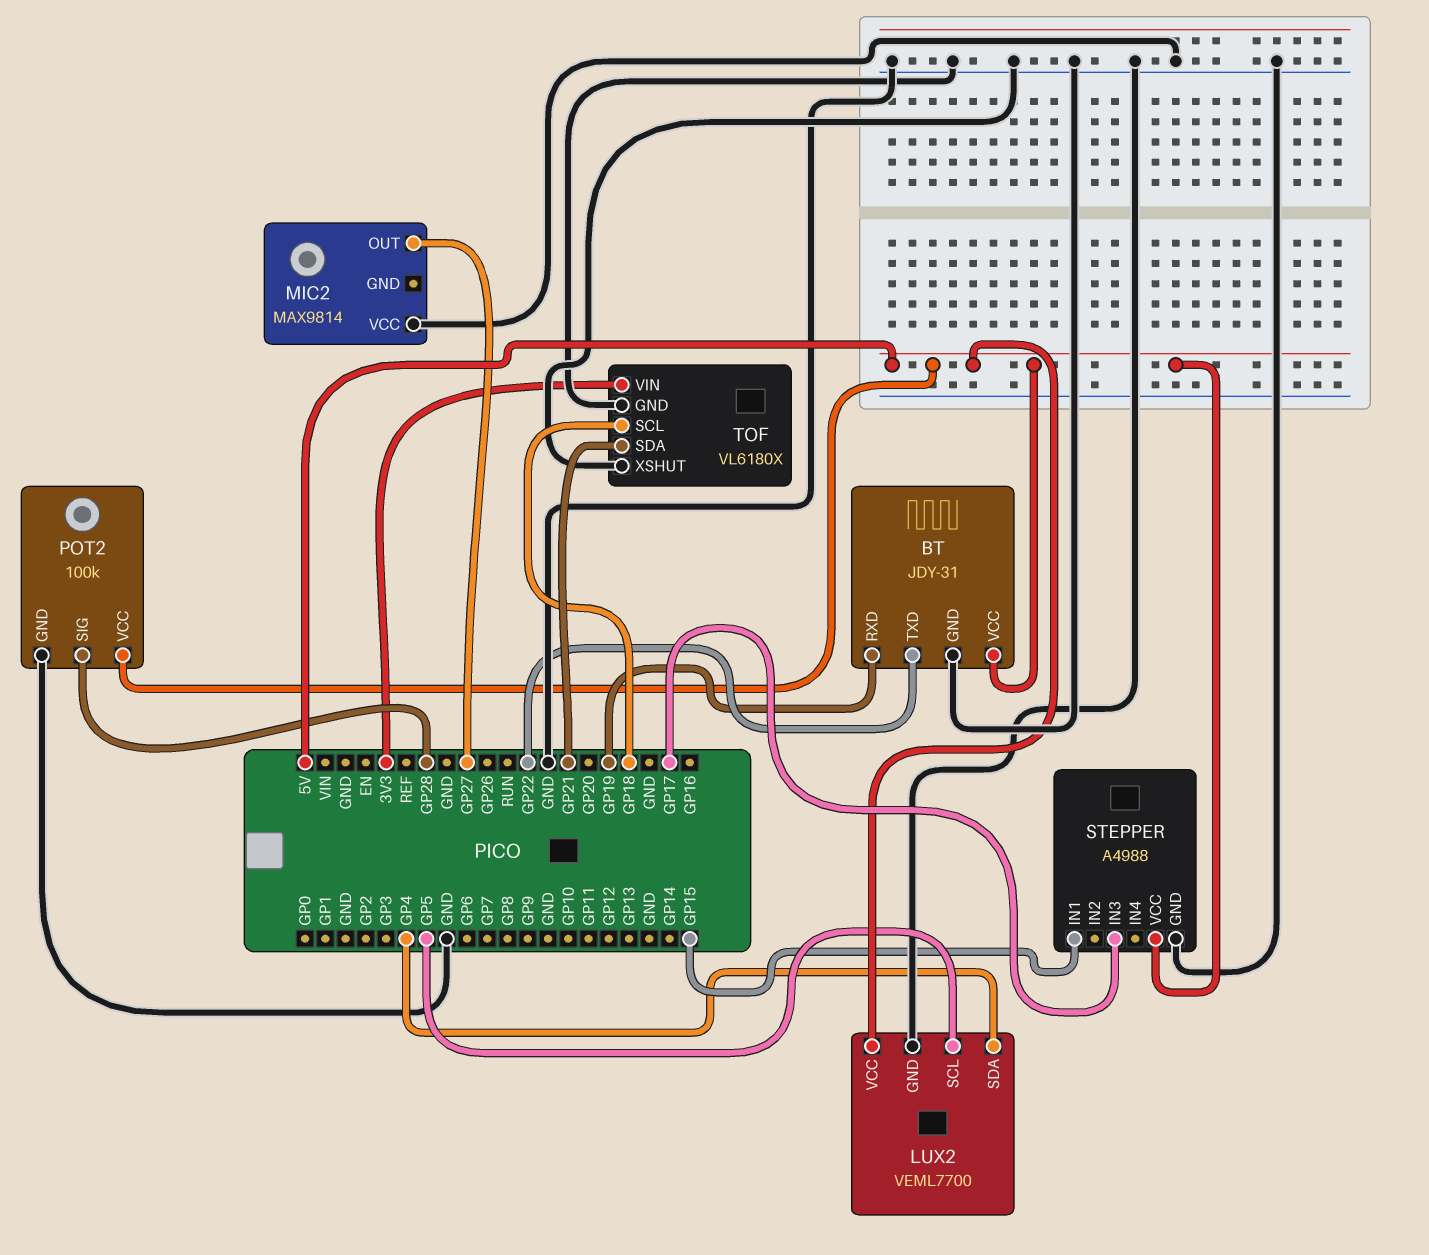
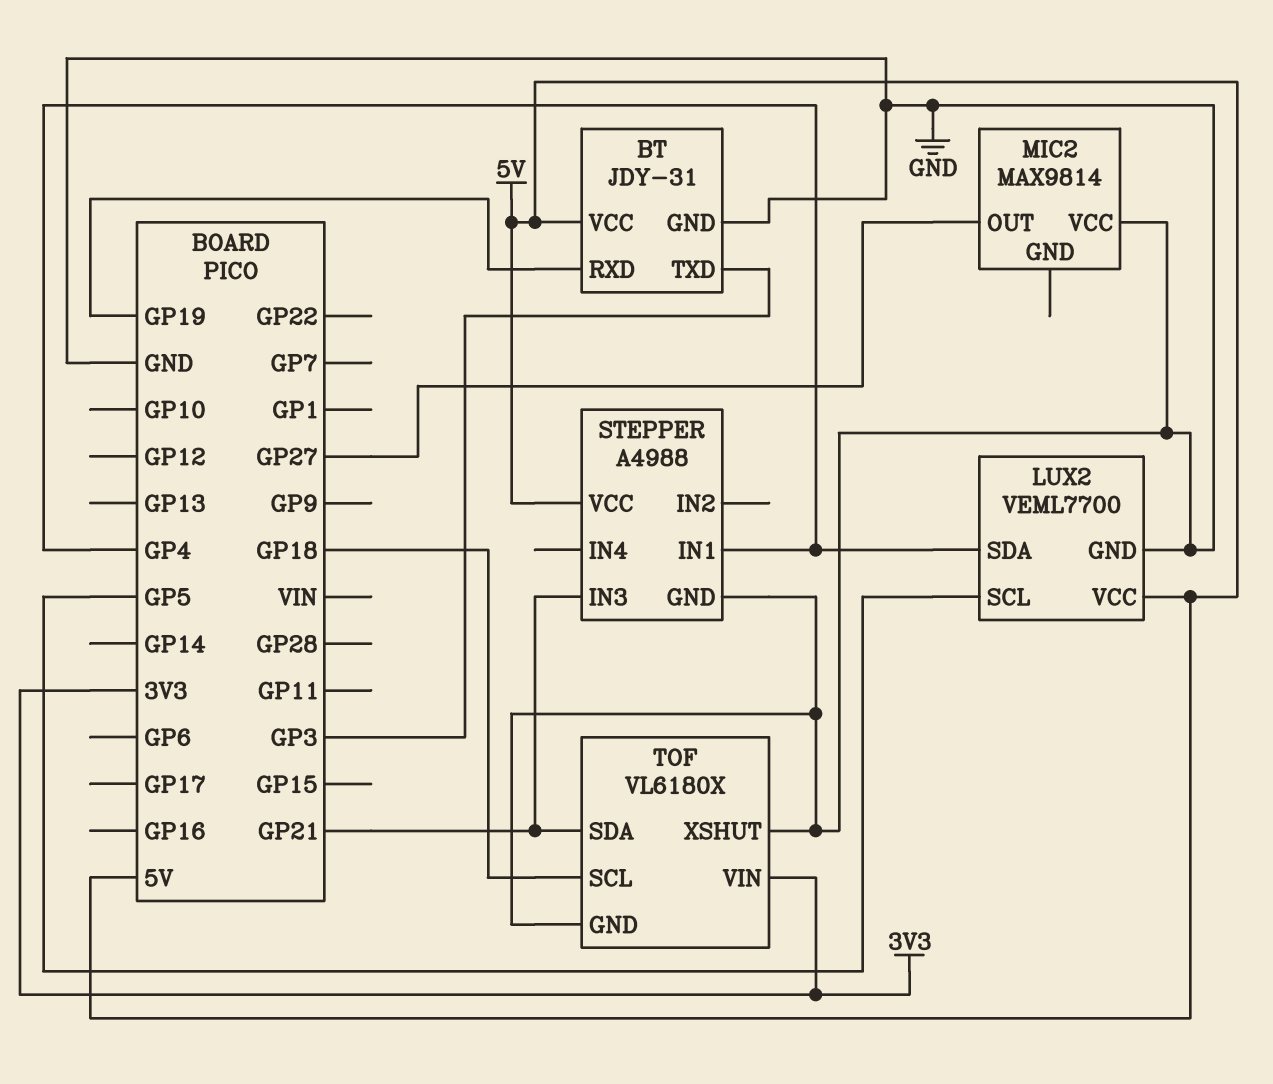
BT pin TXD: GP22 -> GP3
POT2: 100k -> none
POT2 pin GND: GND -> none
POT2 pin SIG: GP28 -> none
POT2 pin VCC: 5V -> none
STEPPER pin IN1: GP15 -> GP4
STEPPER pin IN3: GP17 -> GP21

